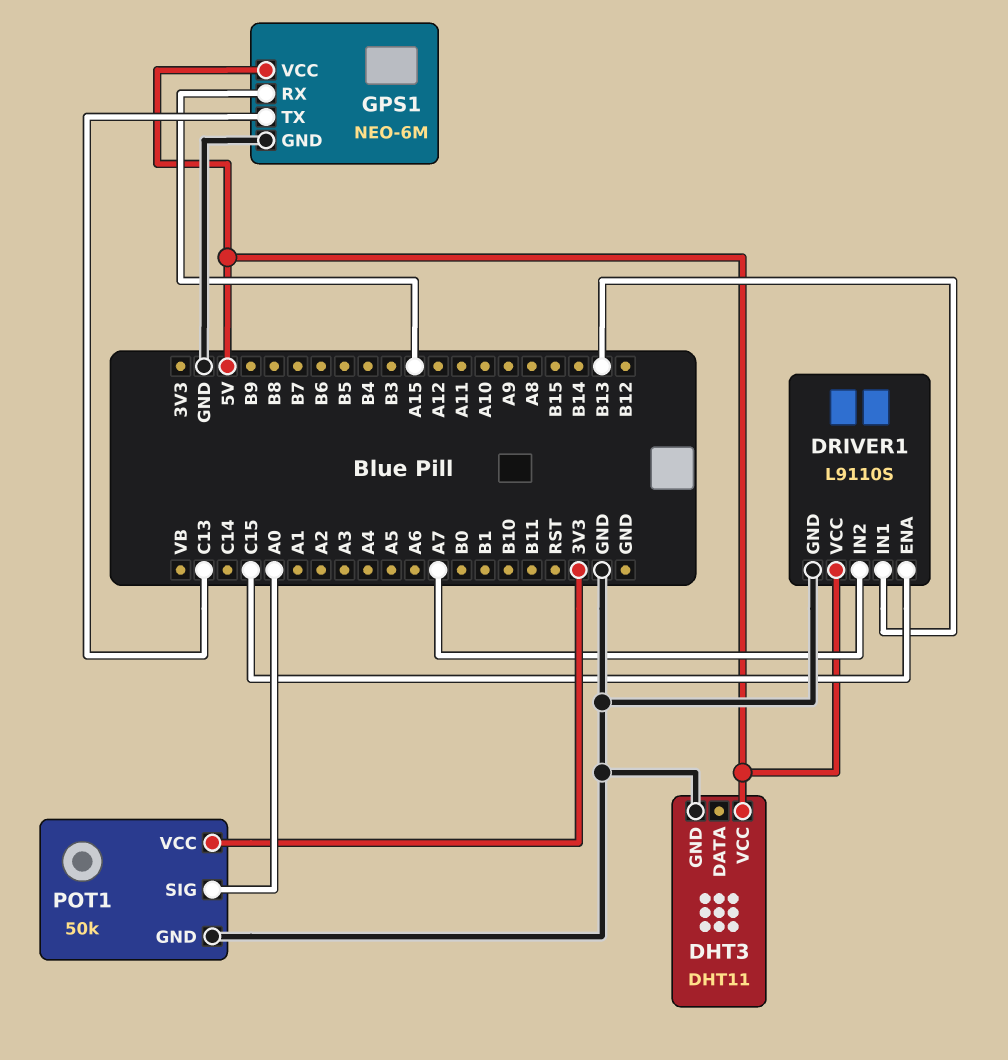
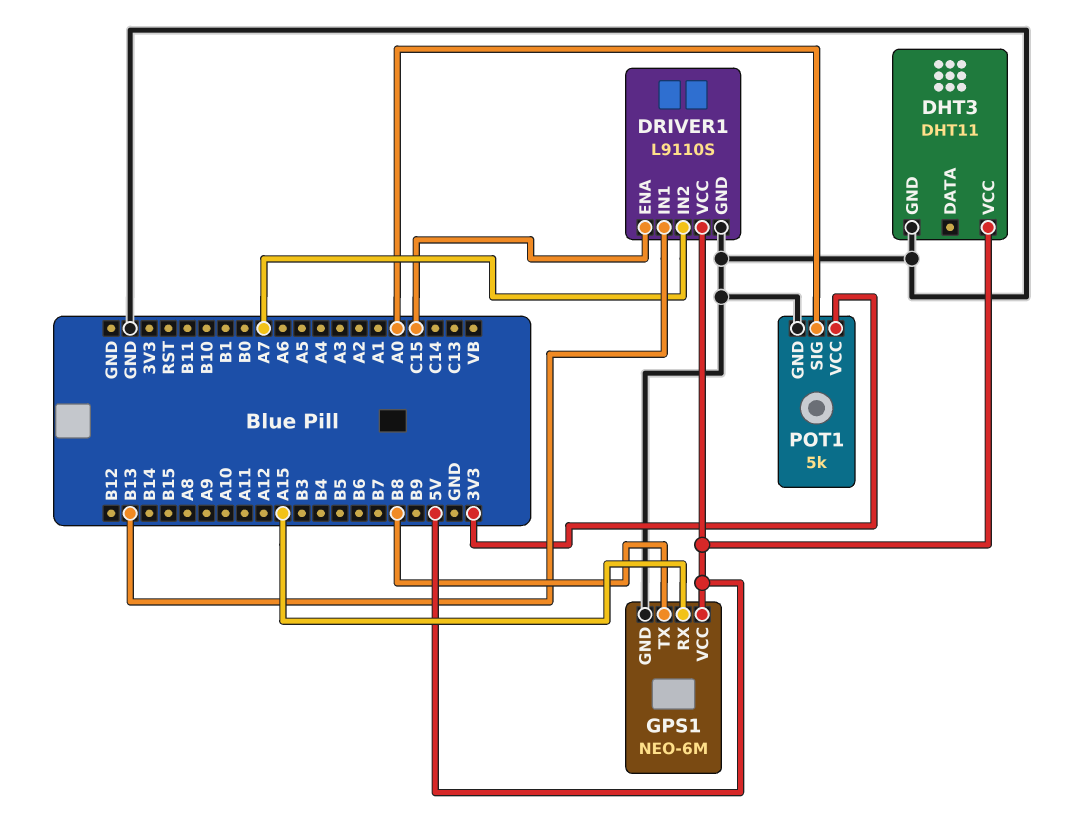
GPS1 pin TX: C13 -> B8
POT1: 50k -> 5k

